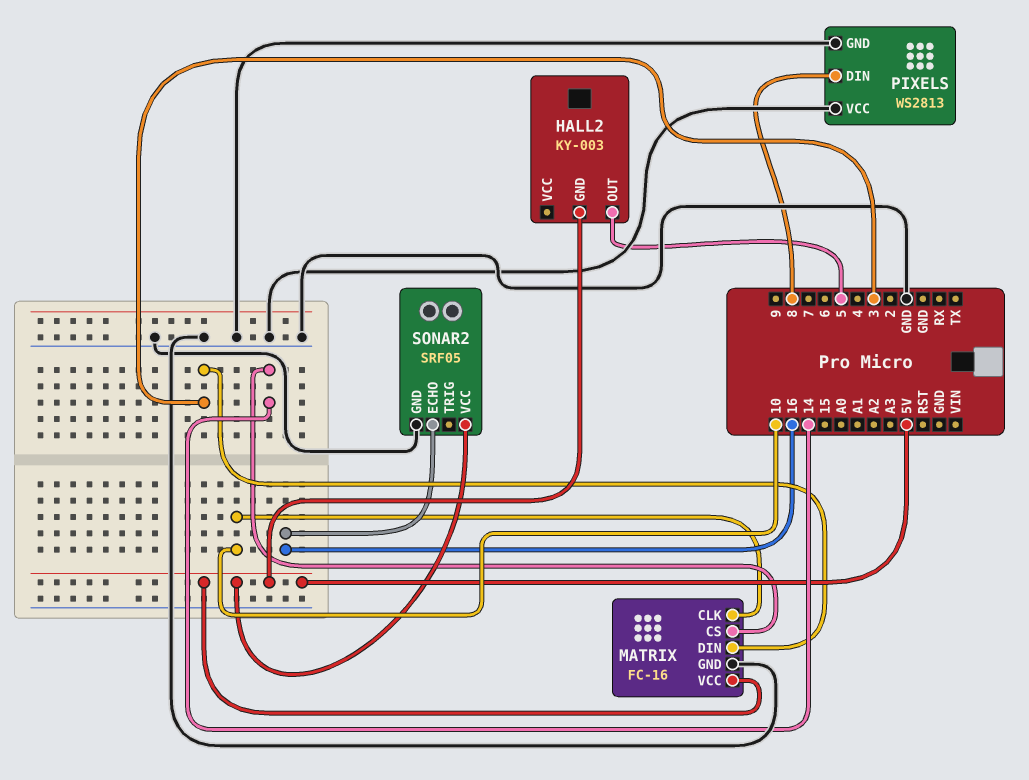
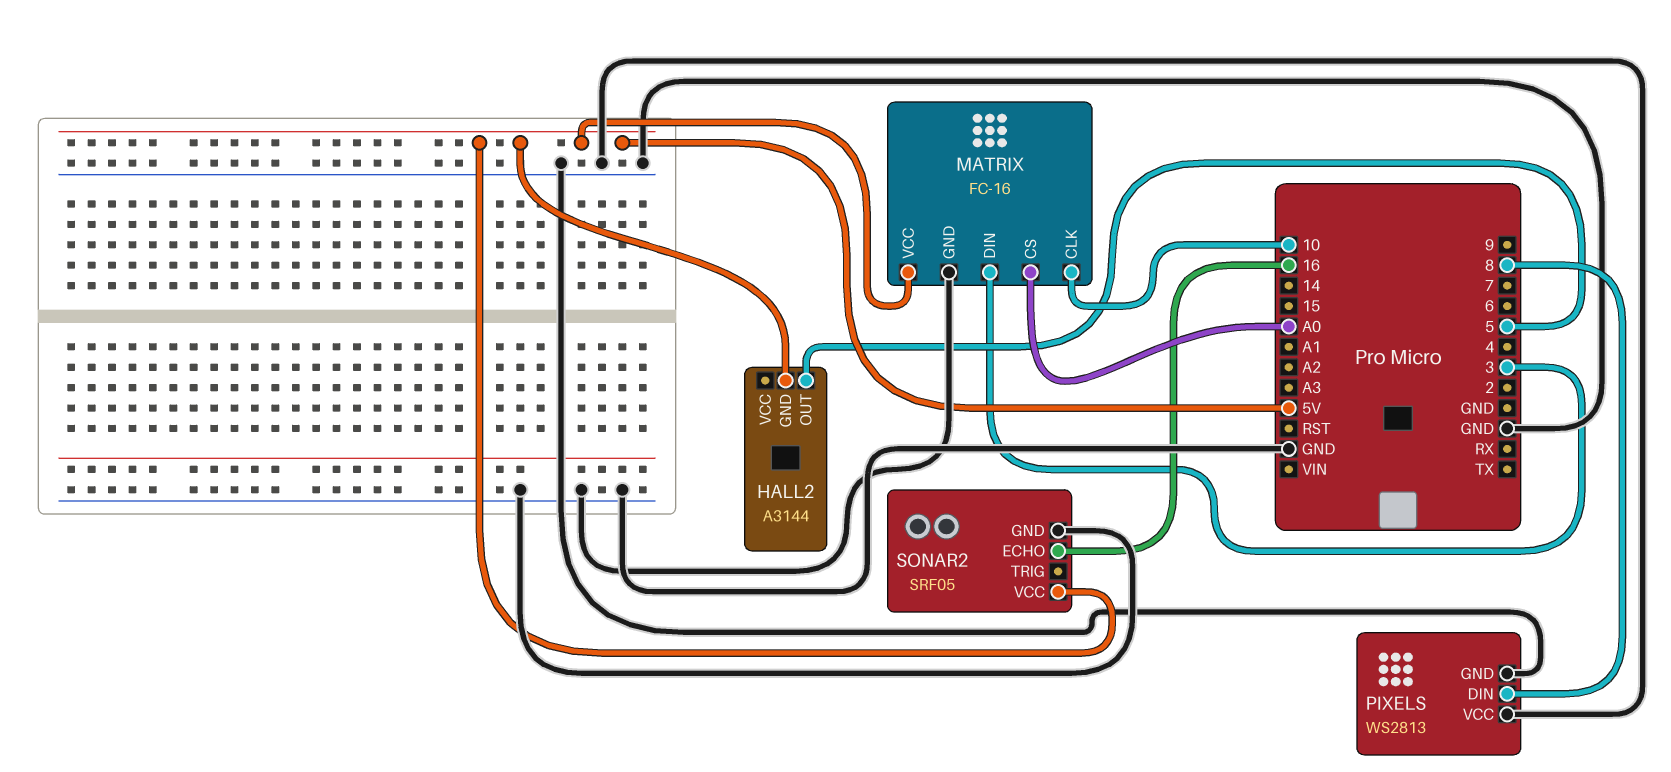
HALL2: KY-003 -> A3144
MATRIX pin CS: 14 -> A0

